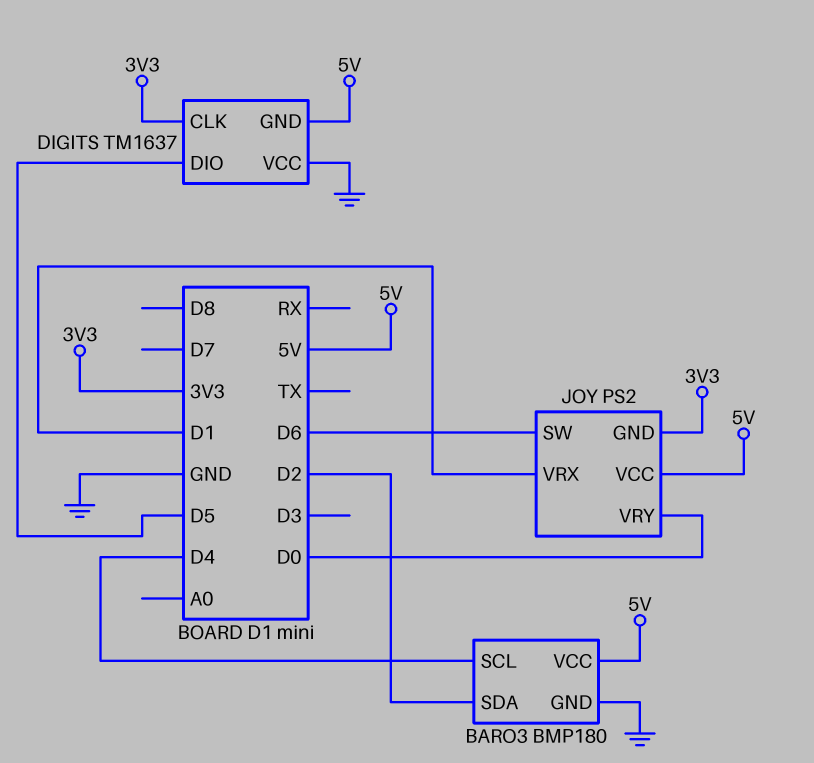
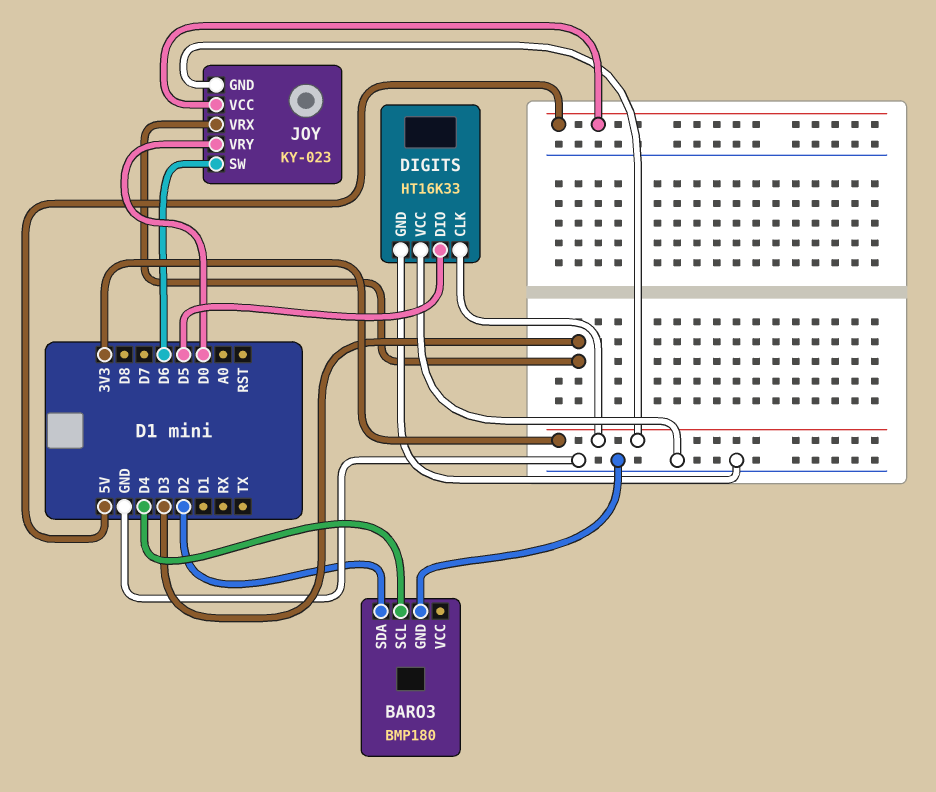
BARO3 pin VCC: 5V -> none
DIGITS: TM1637 -> HT16K33
DIGITS pin GND: 5V -> GND
JOY: PS2 -> KY-023
JOY pin VRX: D1 -> D3

